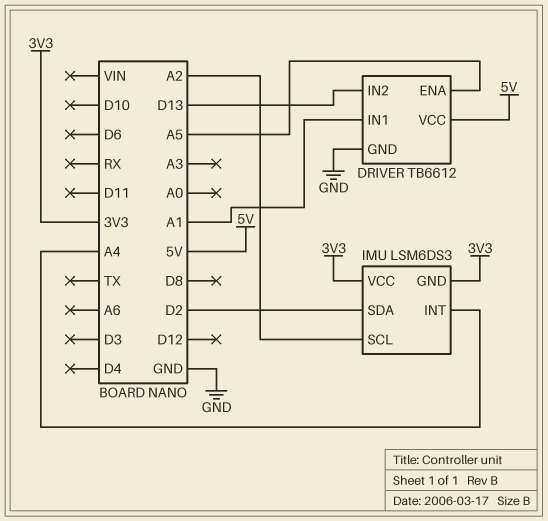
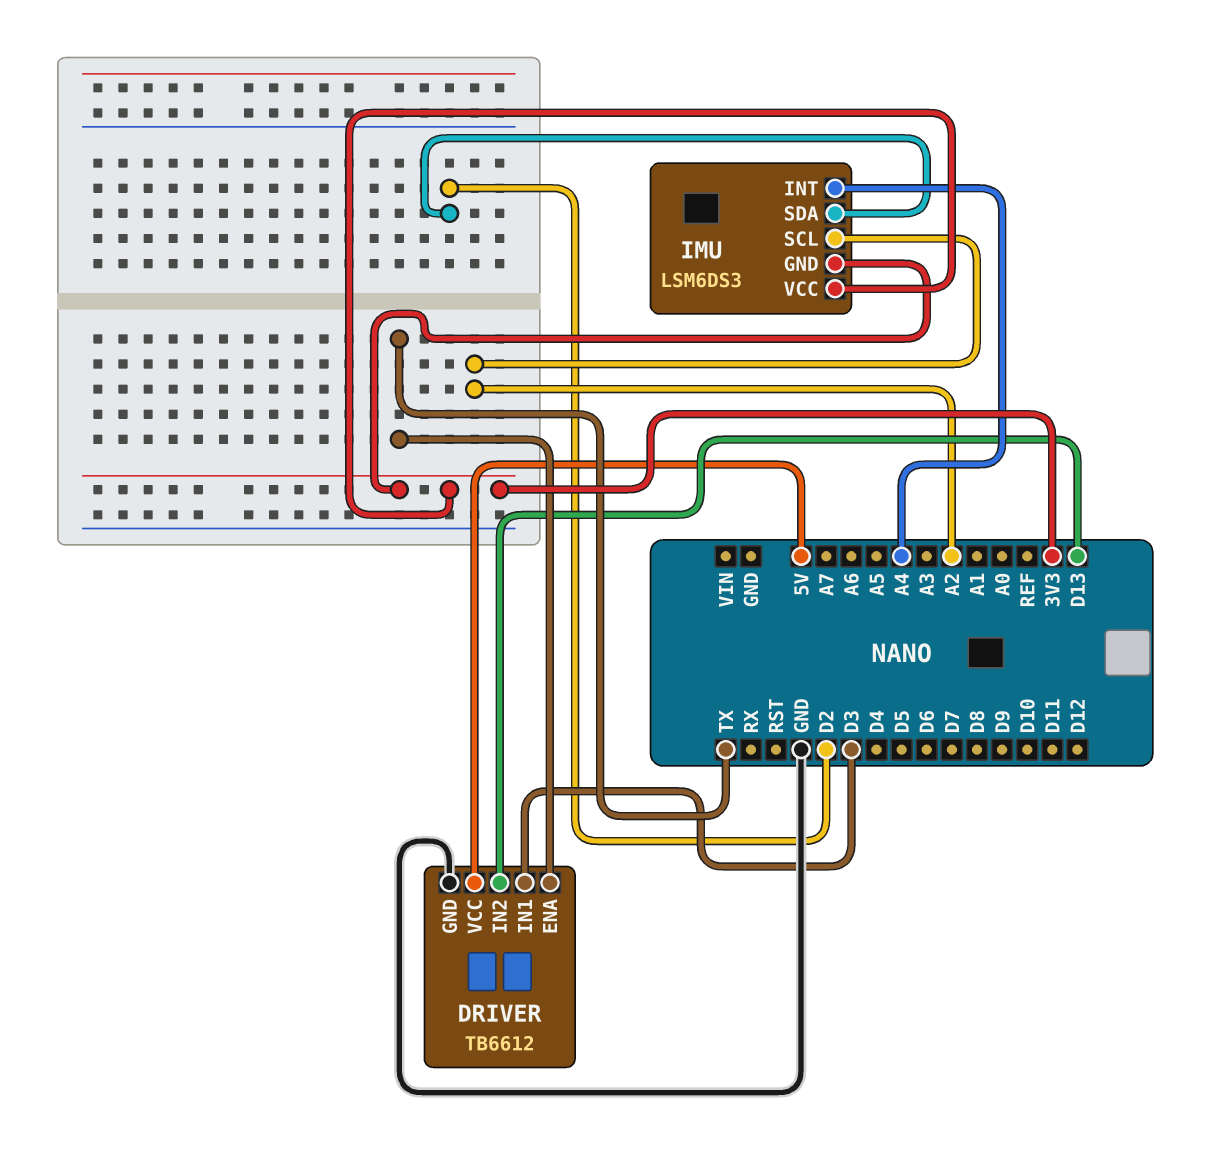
DRIVER pin ENA: A5 -> TX
DRIVER pin IN1: A1 -> D3

